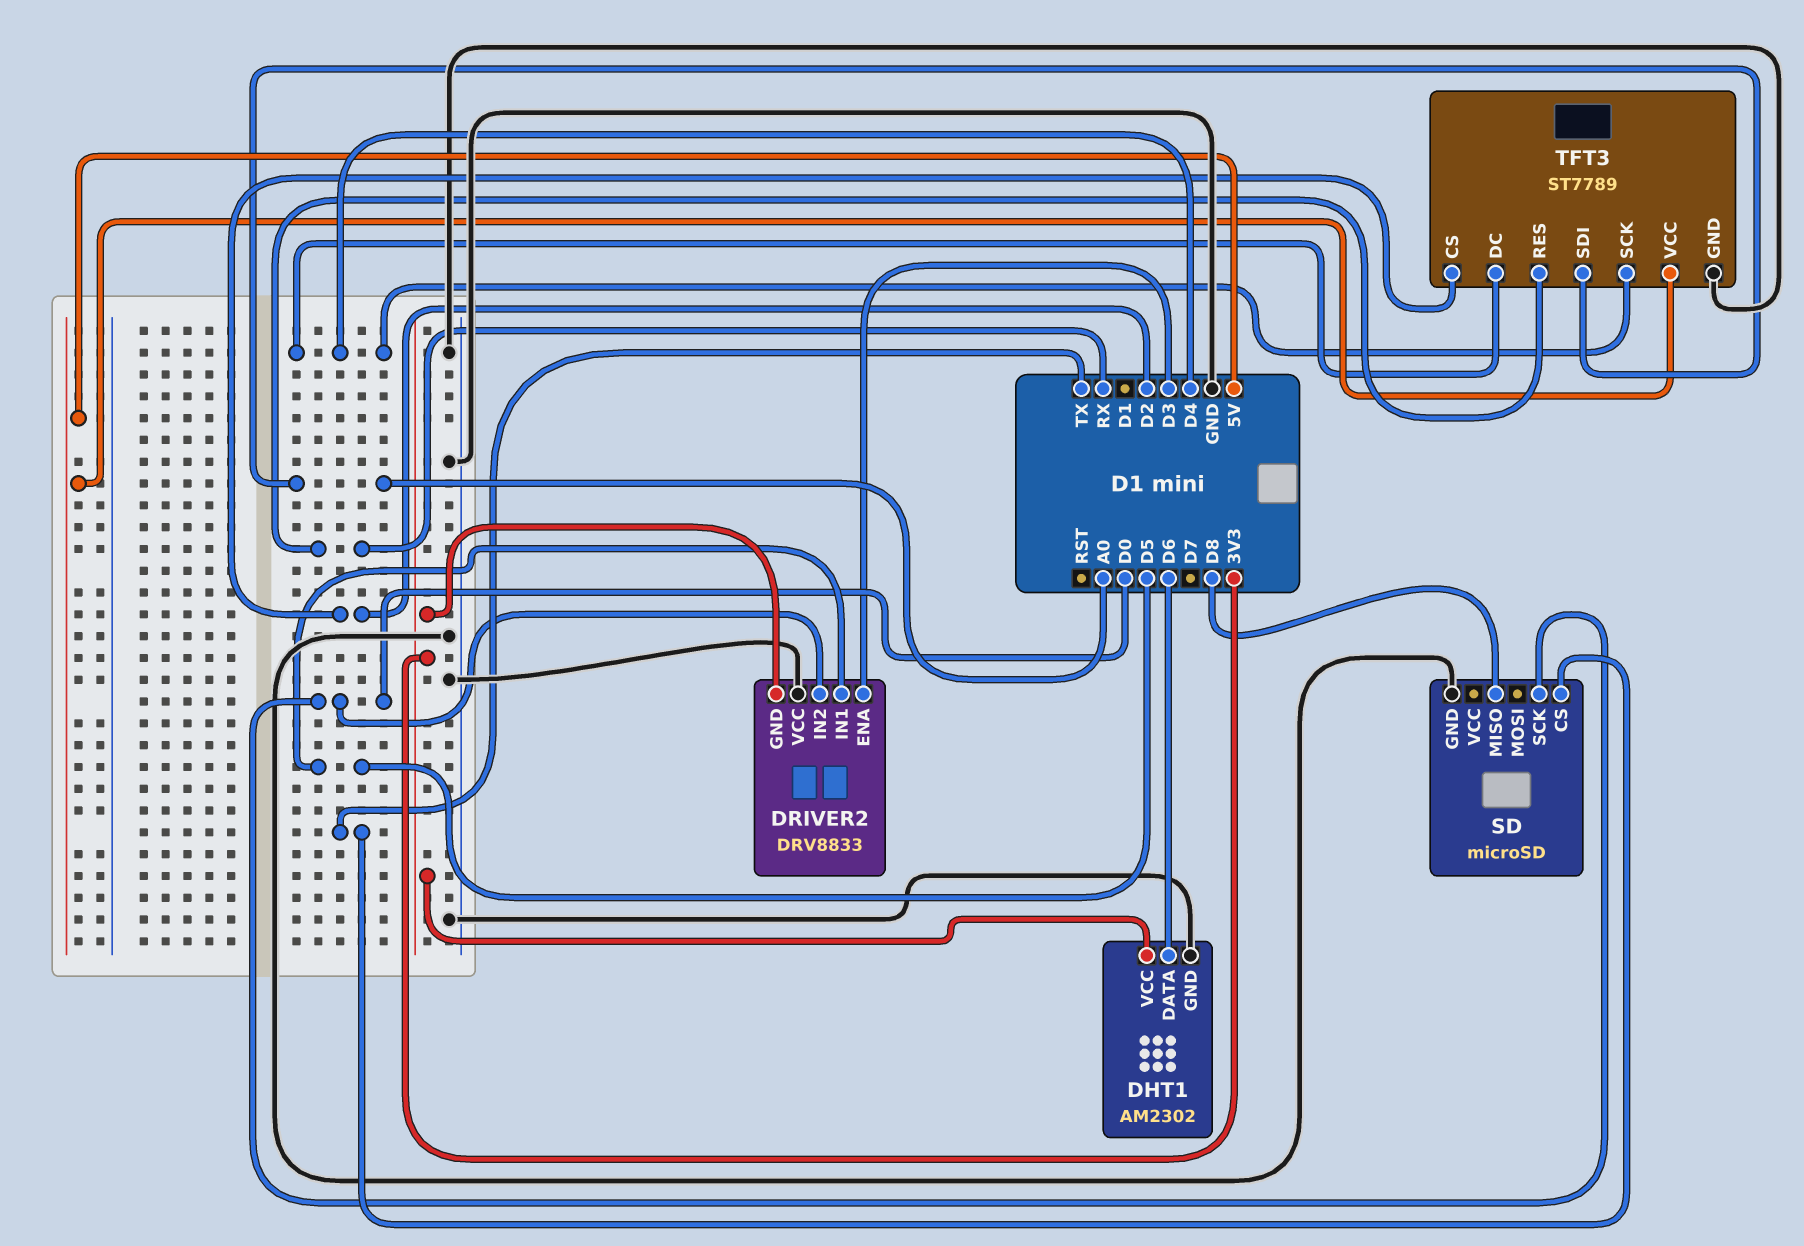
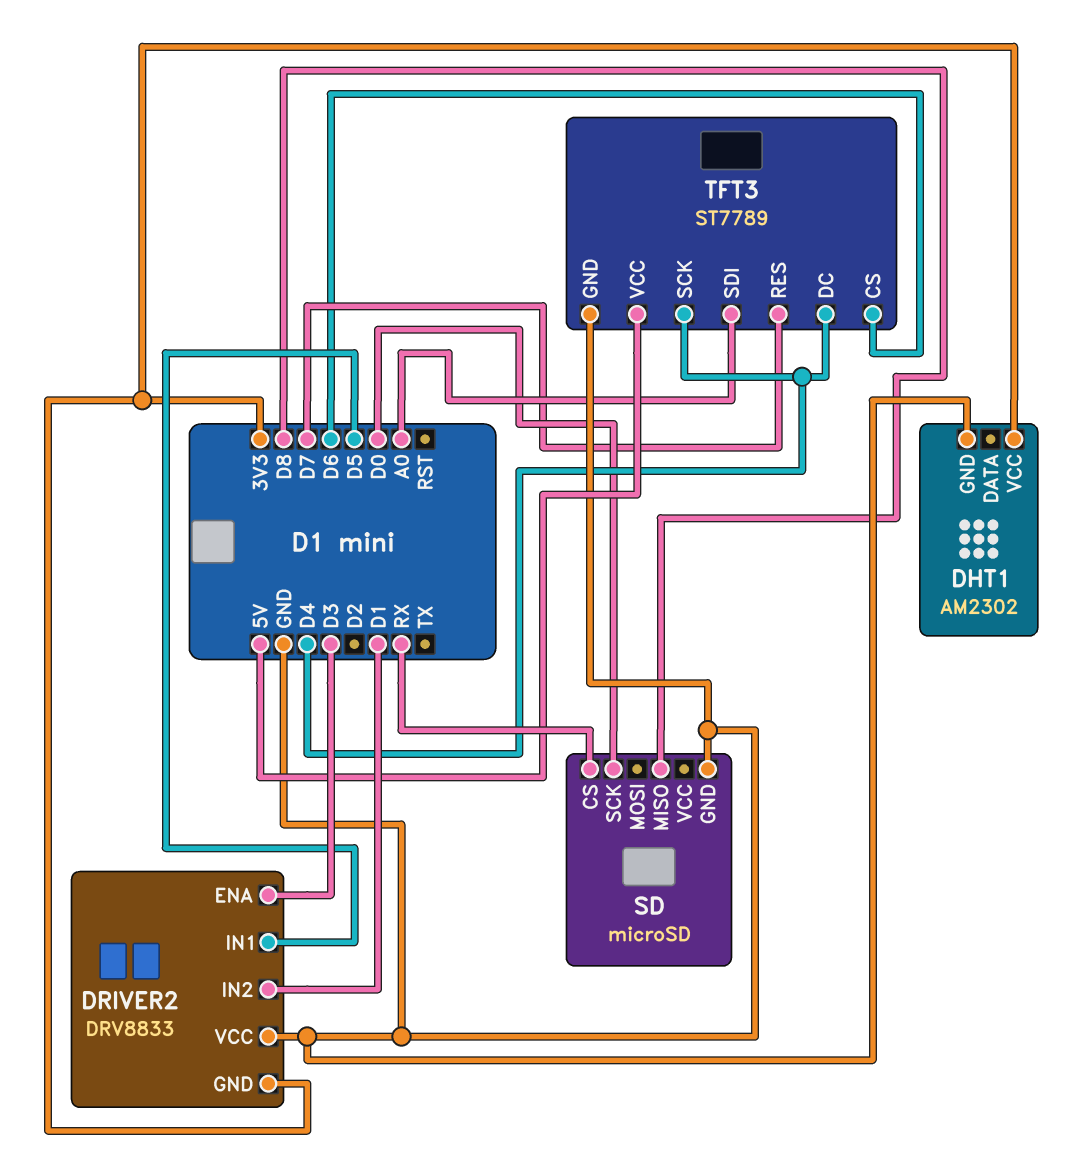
DHT1 pin DATA: D6 -> none
DRIVER2 pin IN2: D0 -> D1
SD pin CS: TX -> RX
TFT3 pin CS: D2 -> D6
TFT3 pin RES: RX -> D7

